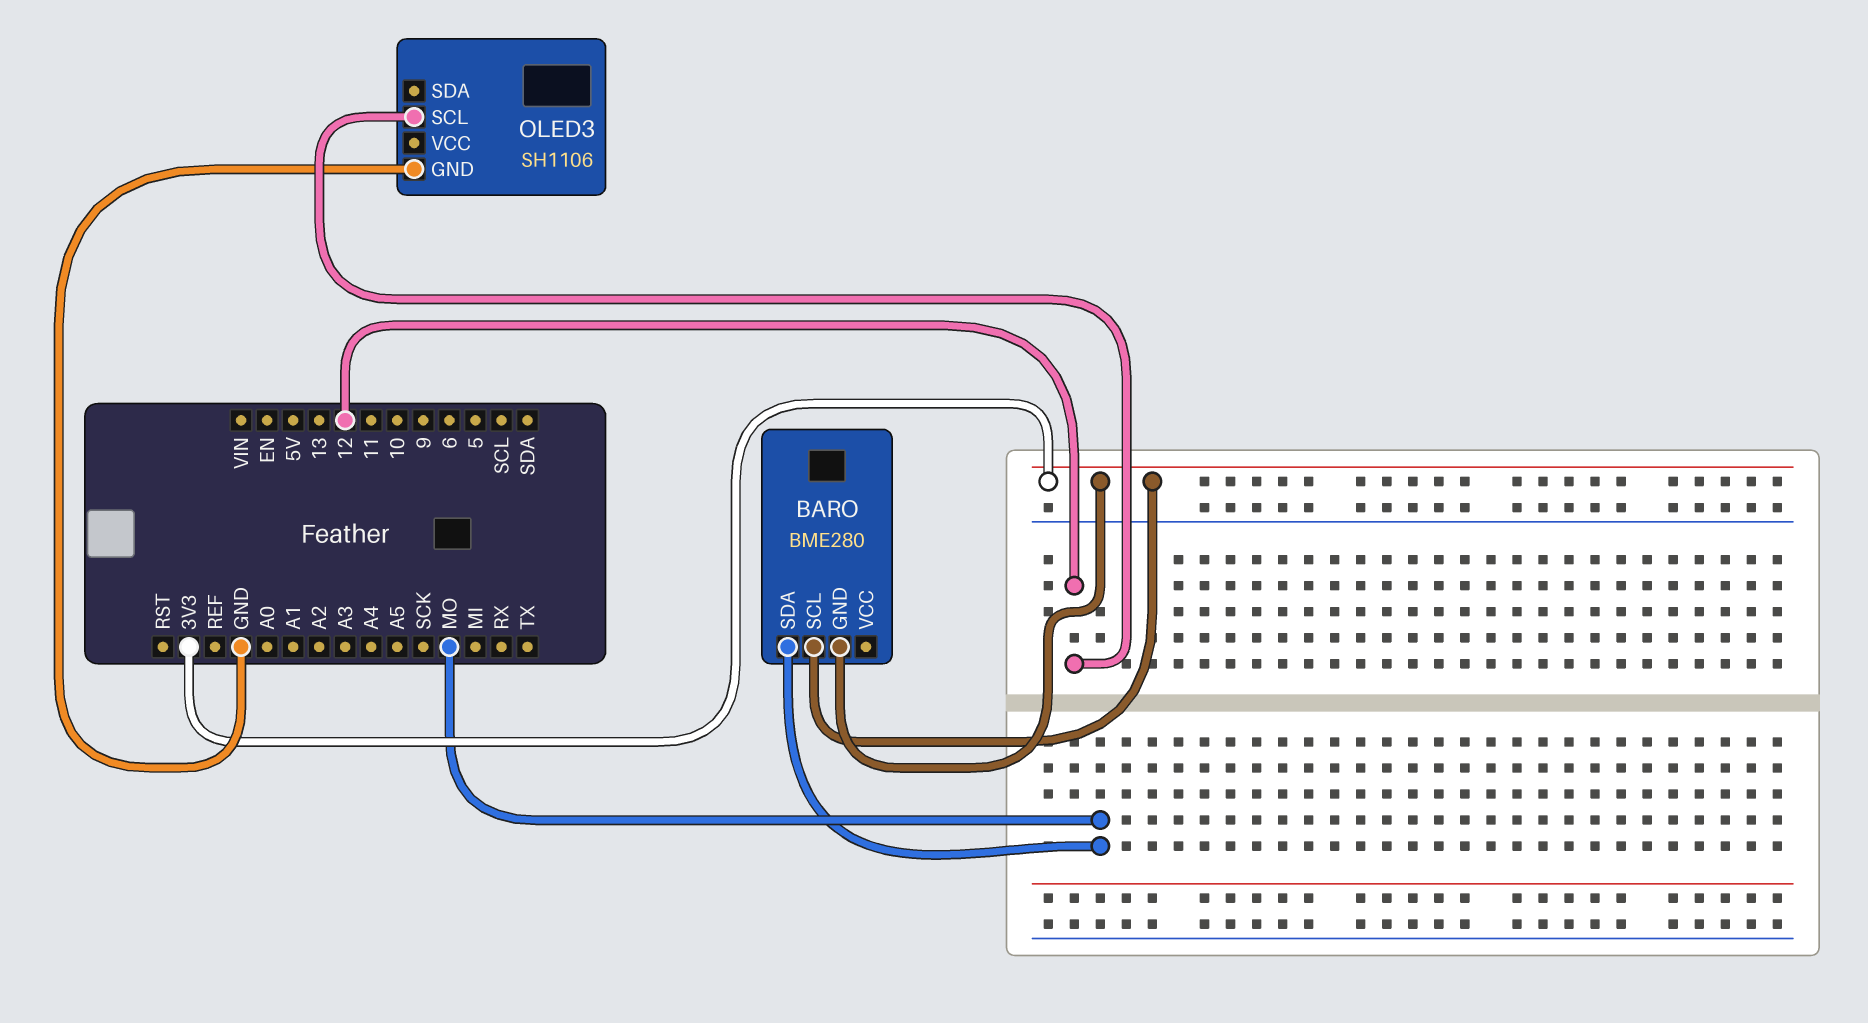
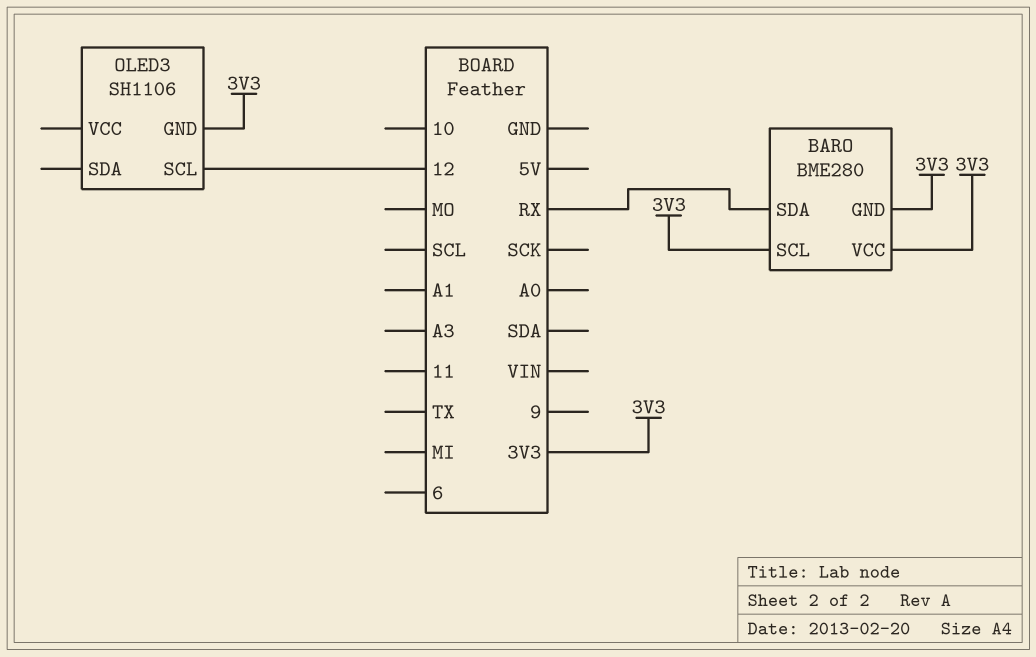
BARO pin SDA: MO -> RX
BARO pin VCC: none -> 3V3
OLED3 pin GND: GND -> 3V3

